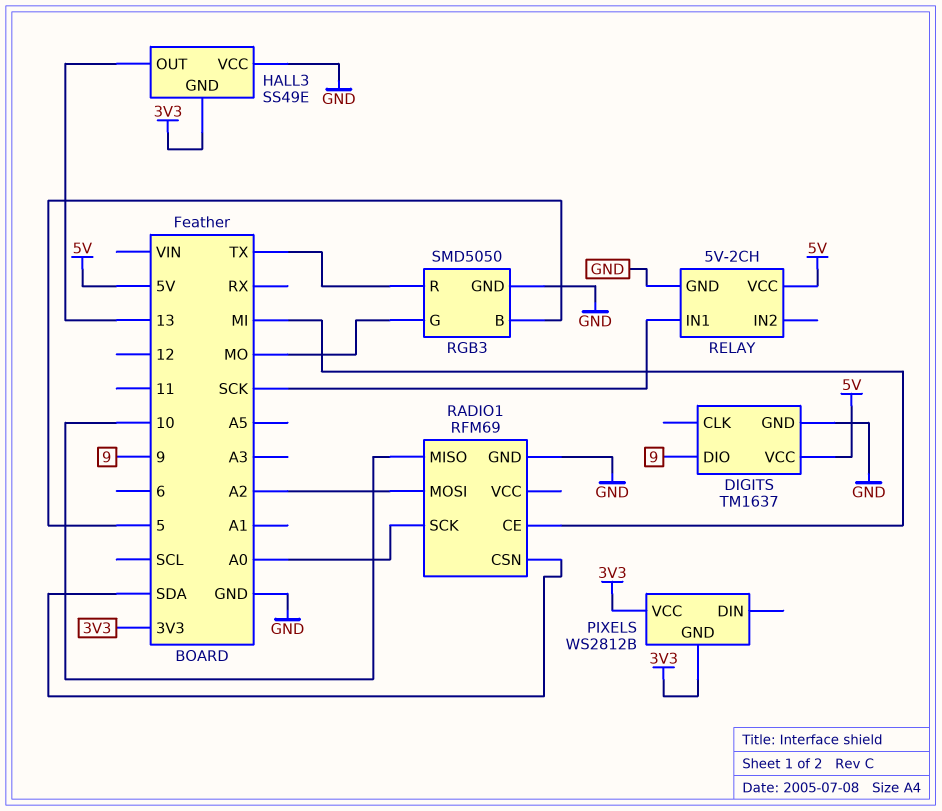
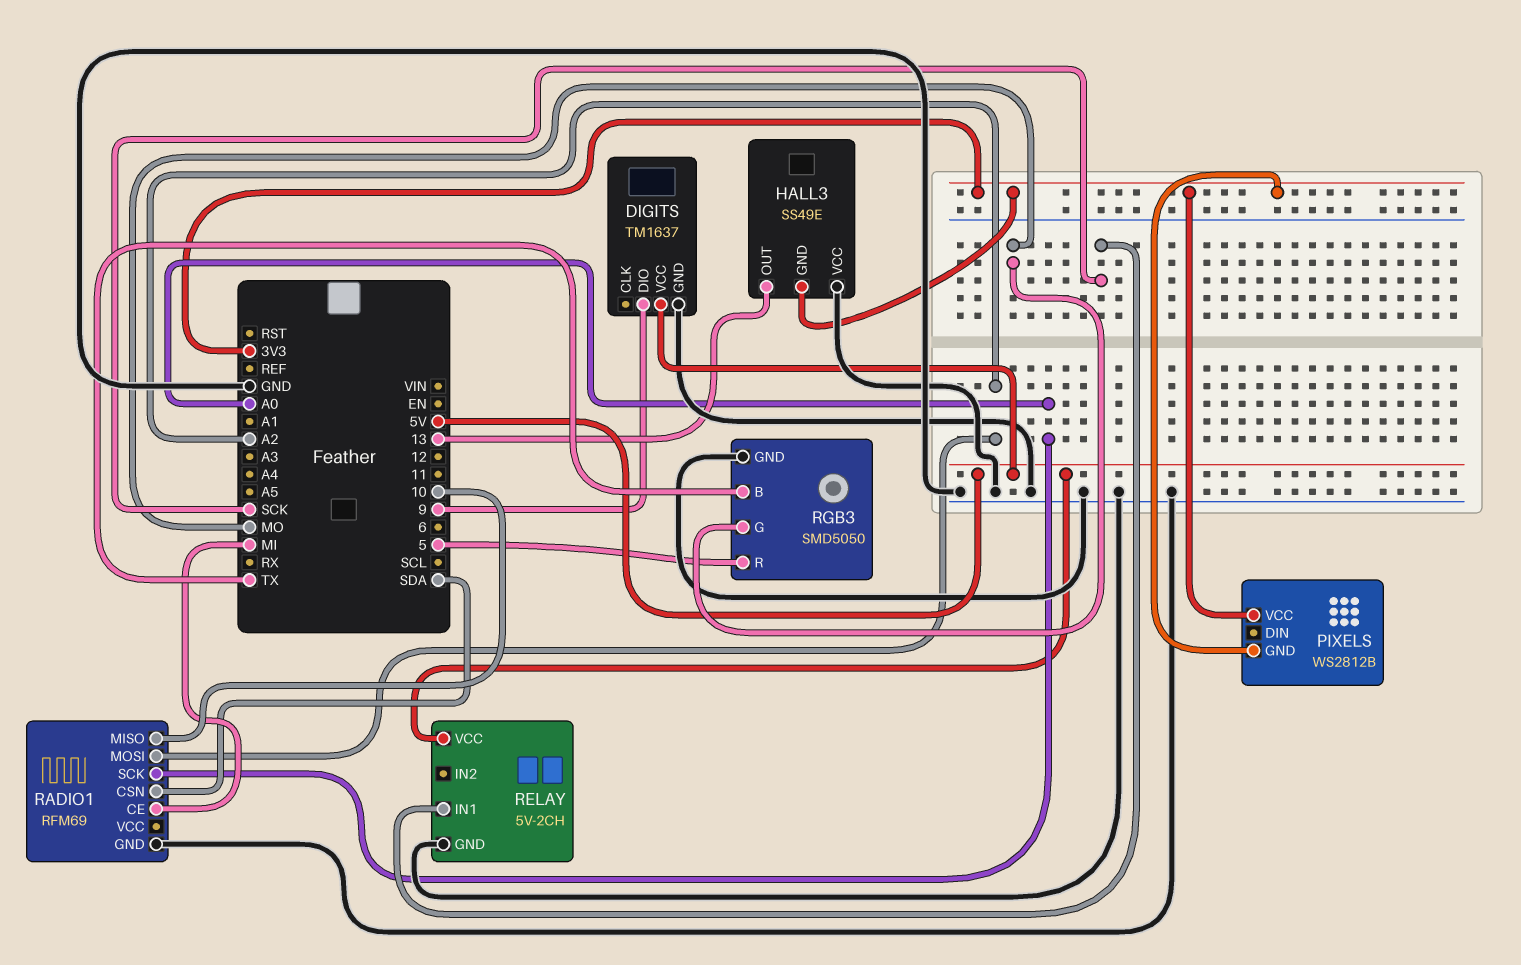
RGB3 pin B: 5 -> TX
RGB3 pin R: TX -> 5

